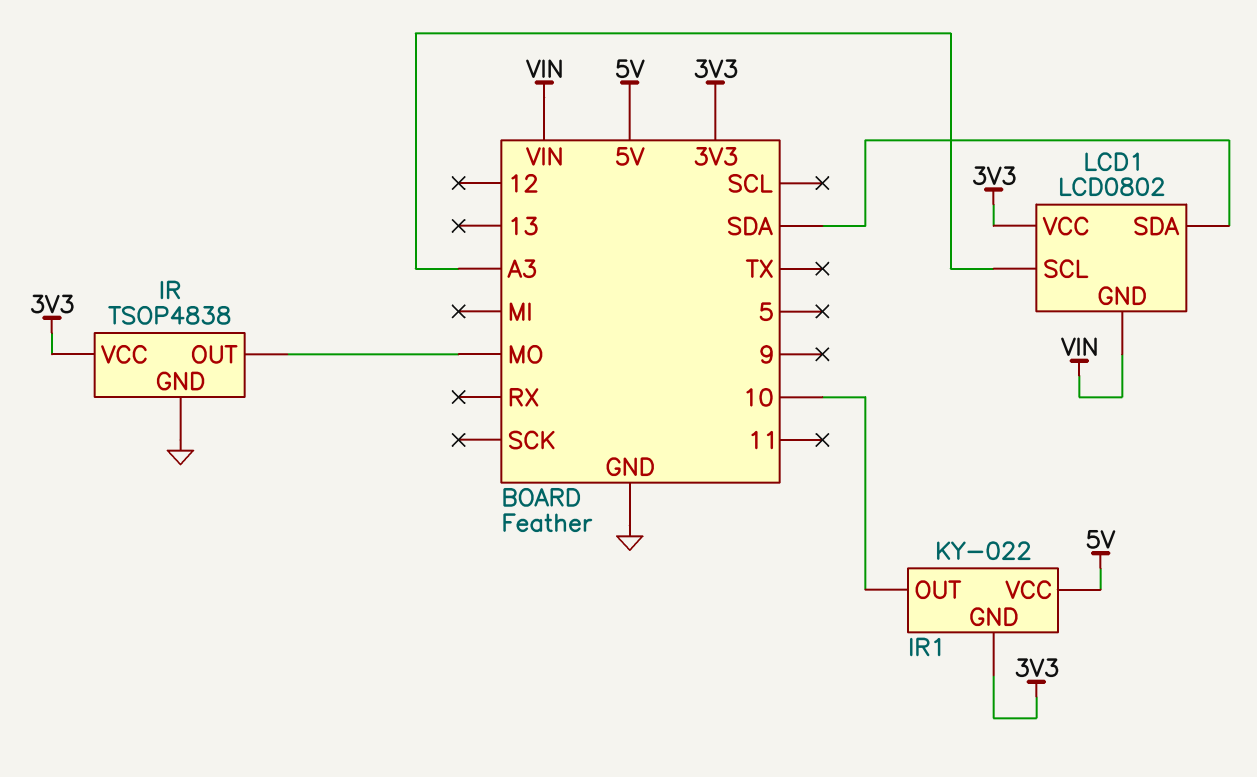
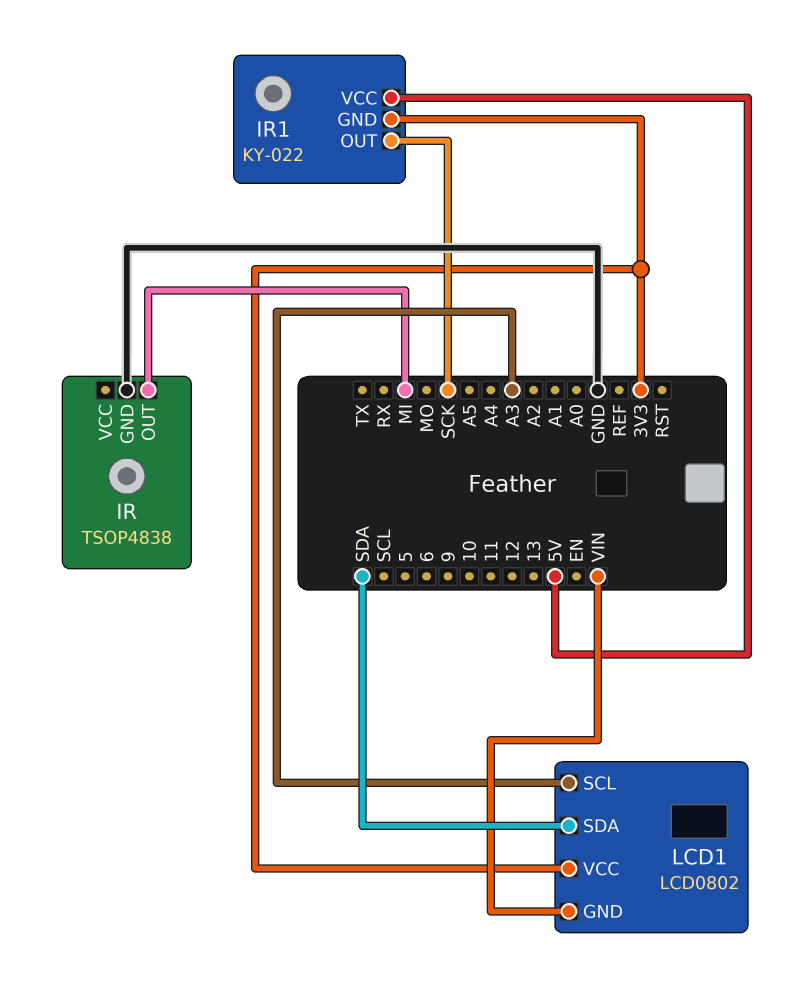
IR pin OUT: MO -> MI
IR pin VCC: 3V3 -> none
IR1 pin OUT: 10 -> SCK

